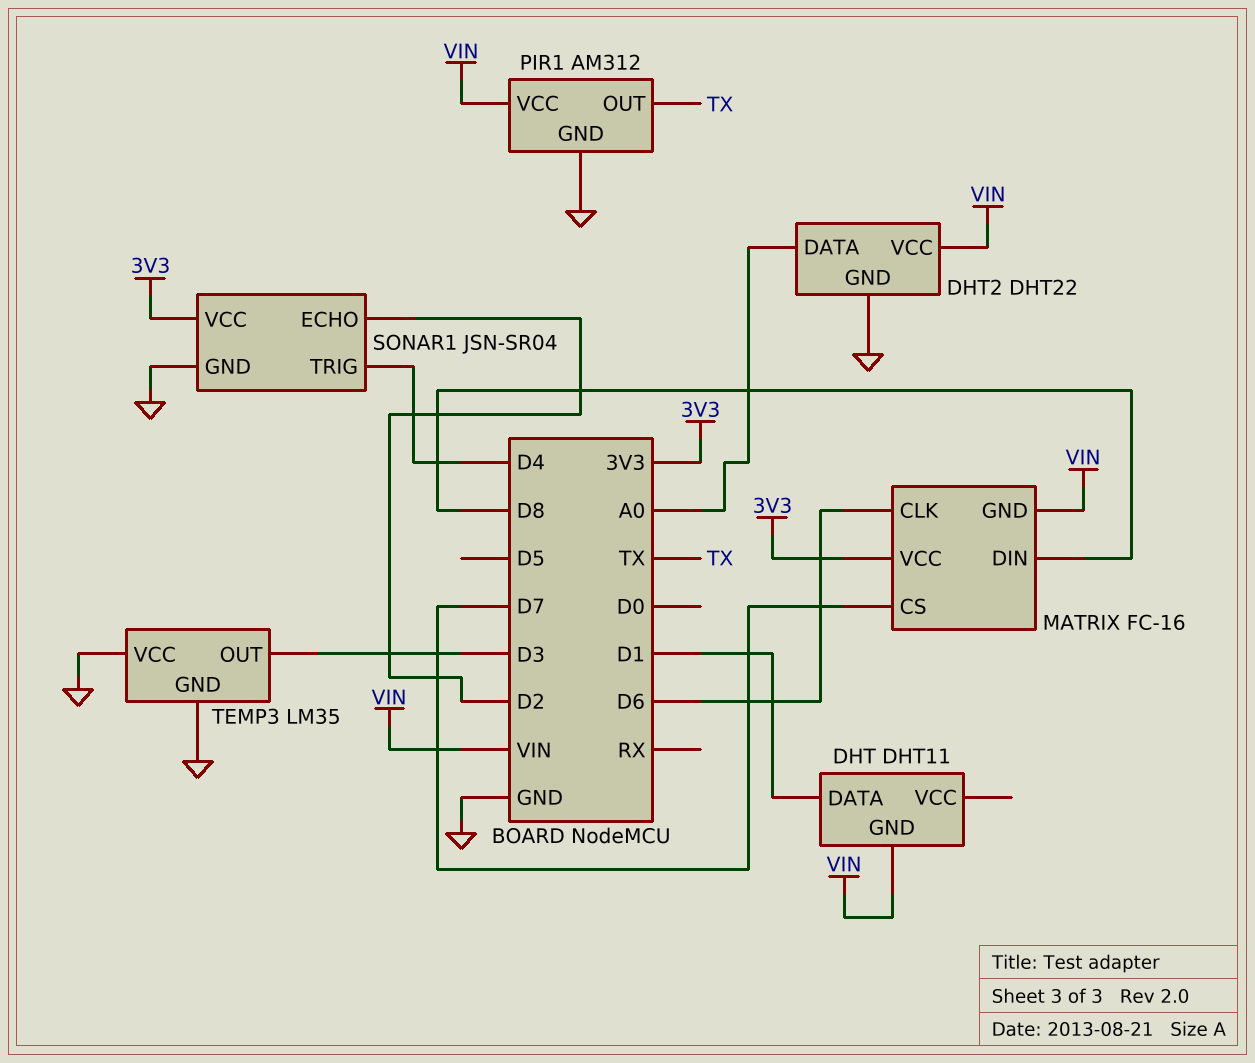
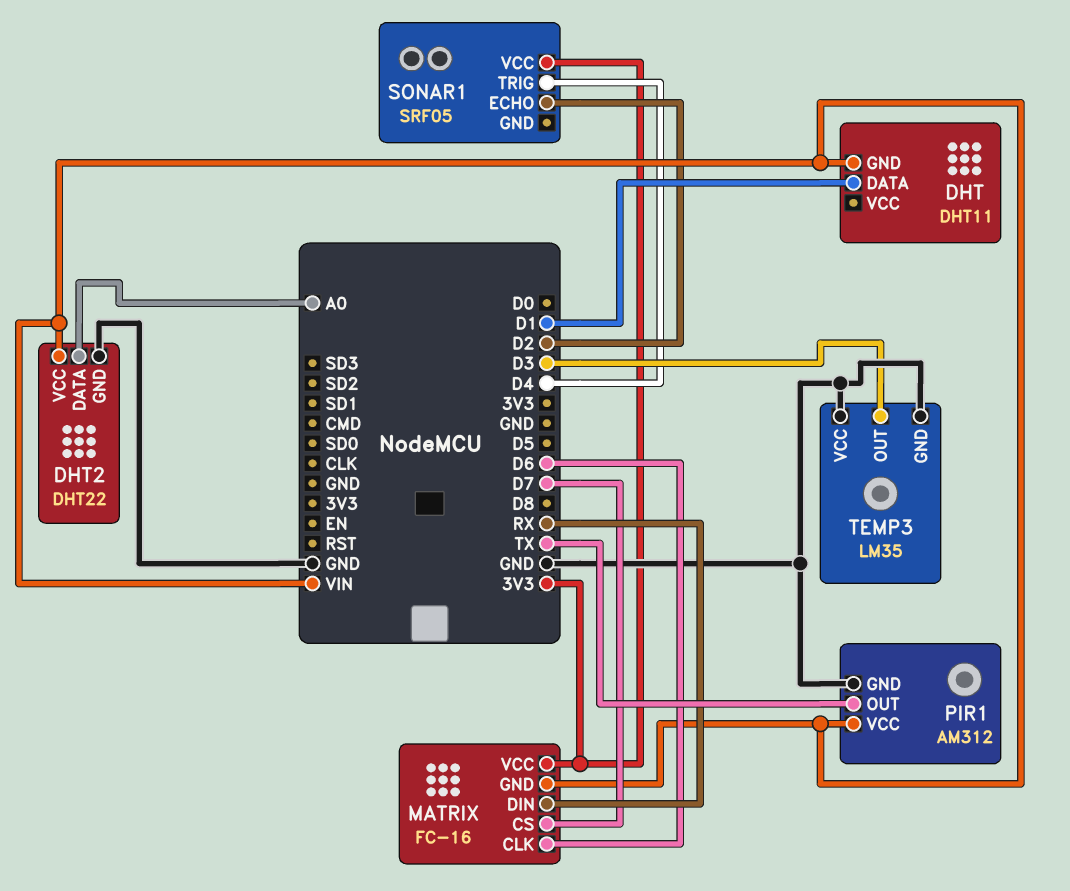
MATRIX pin DIN: D8 -> RX
SONAR1: JSN-SR04 -> SRF05
SONAR1 pin GND: GND -> none

